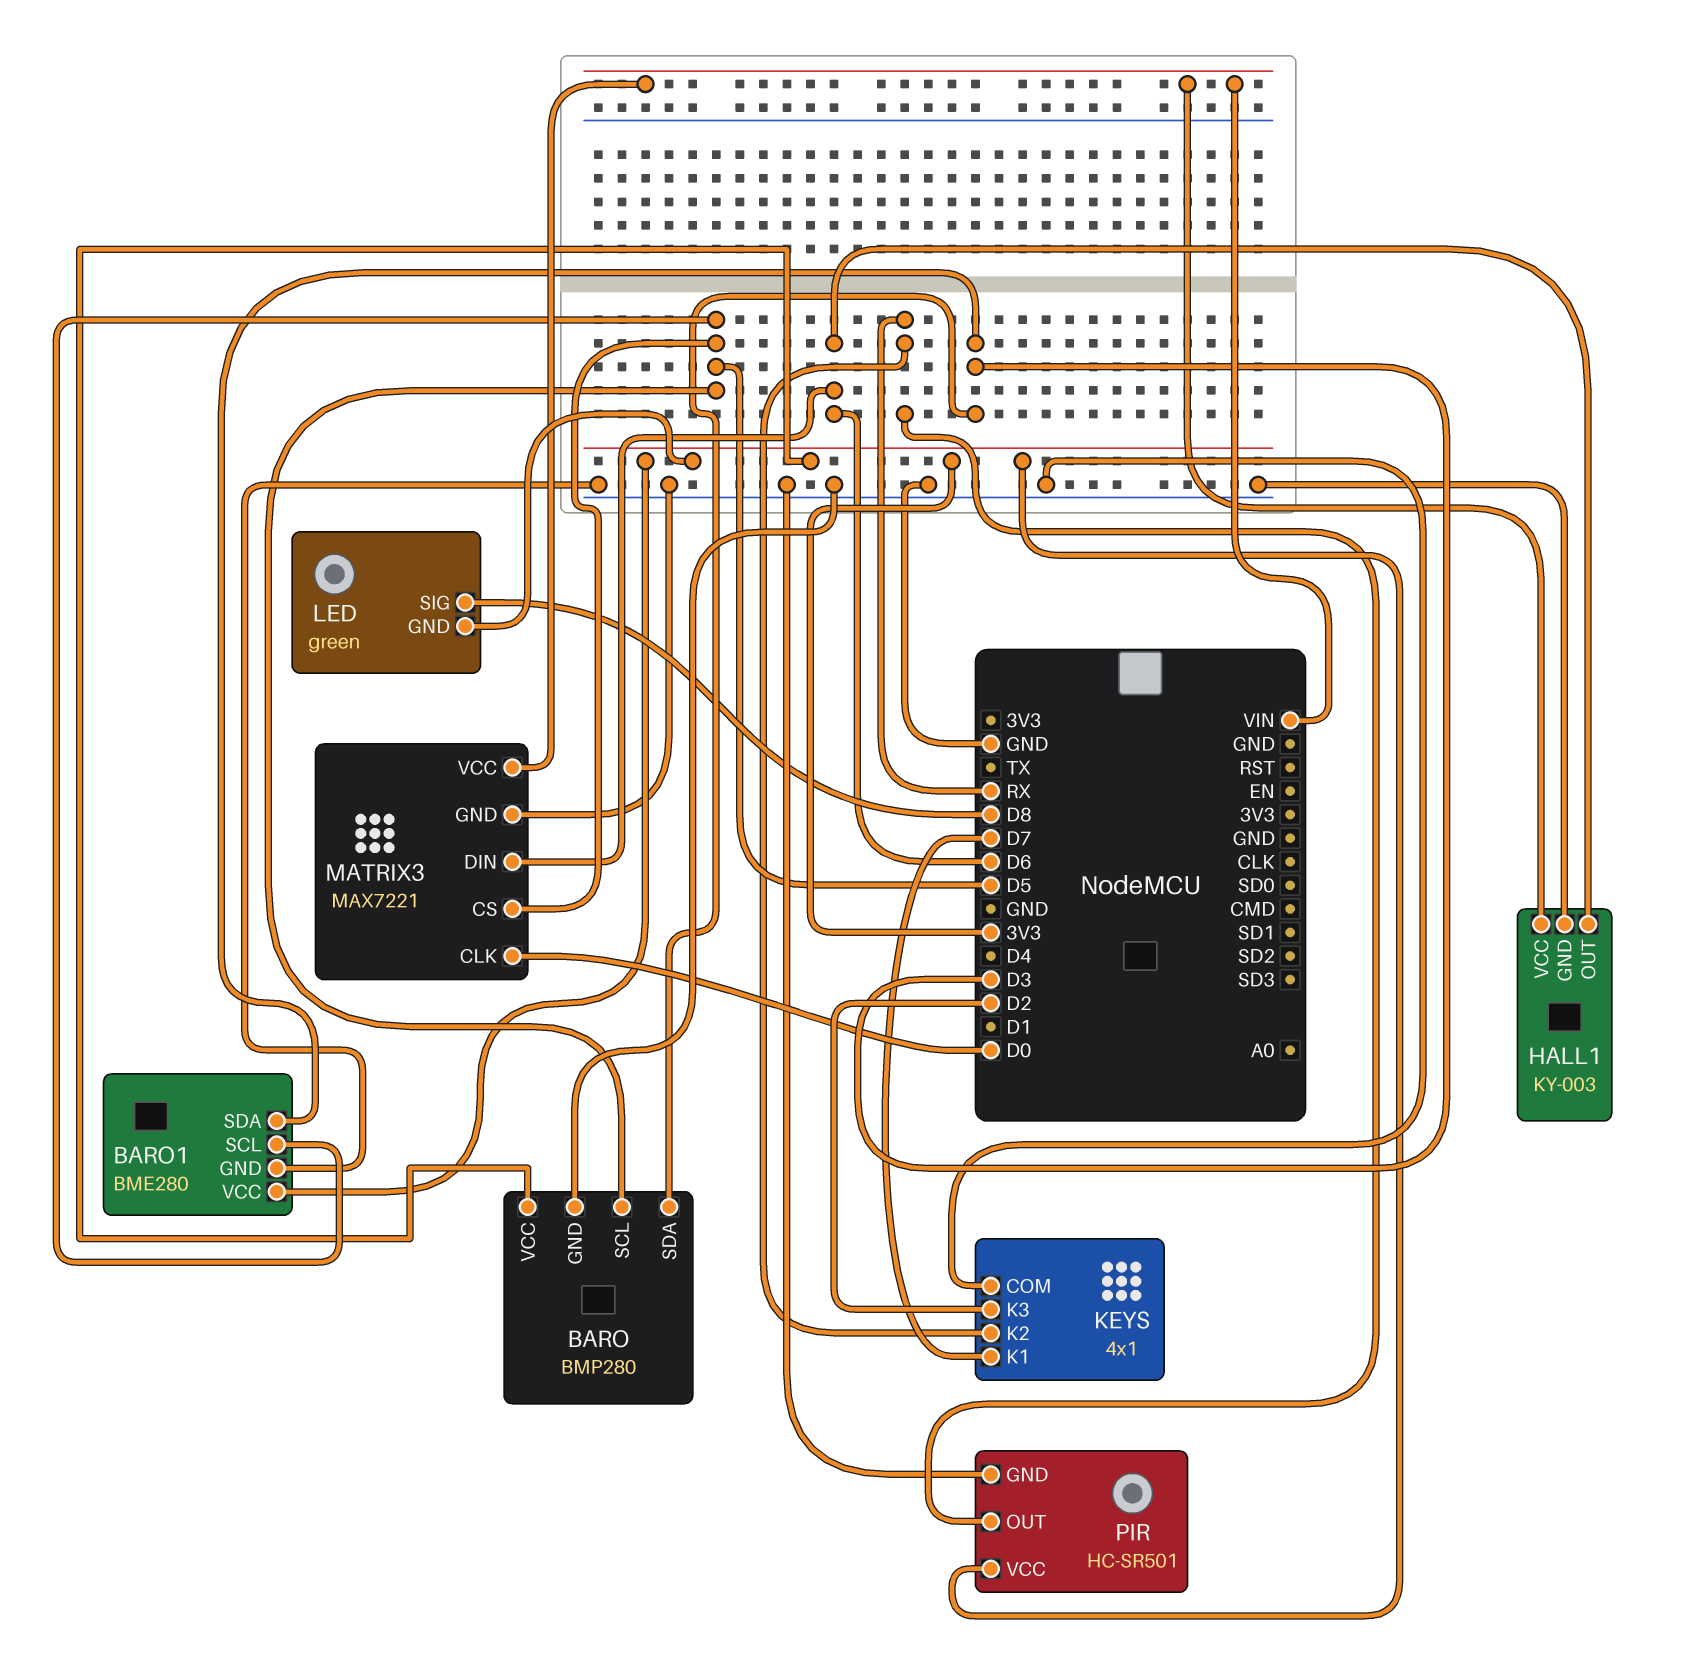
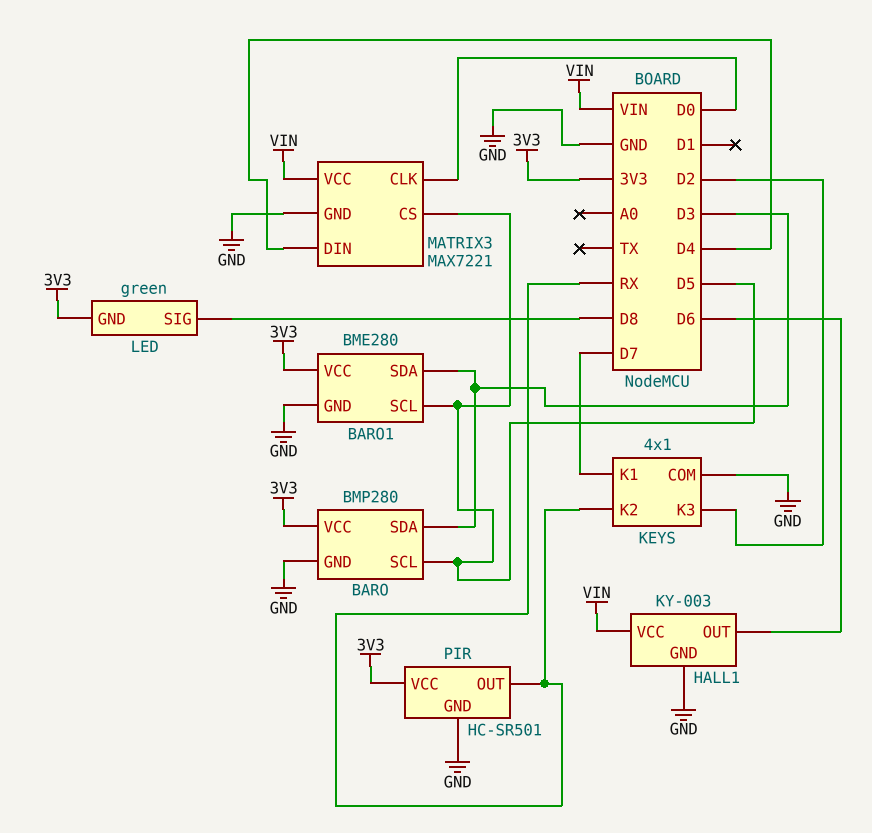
MATRIX3 pin DIN: D6 -> D4

